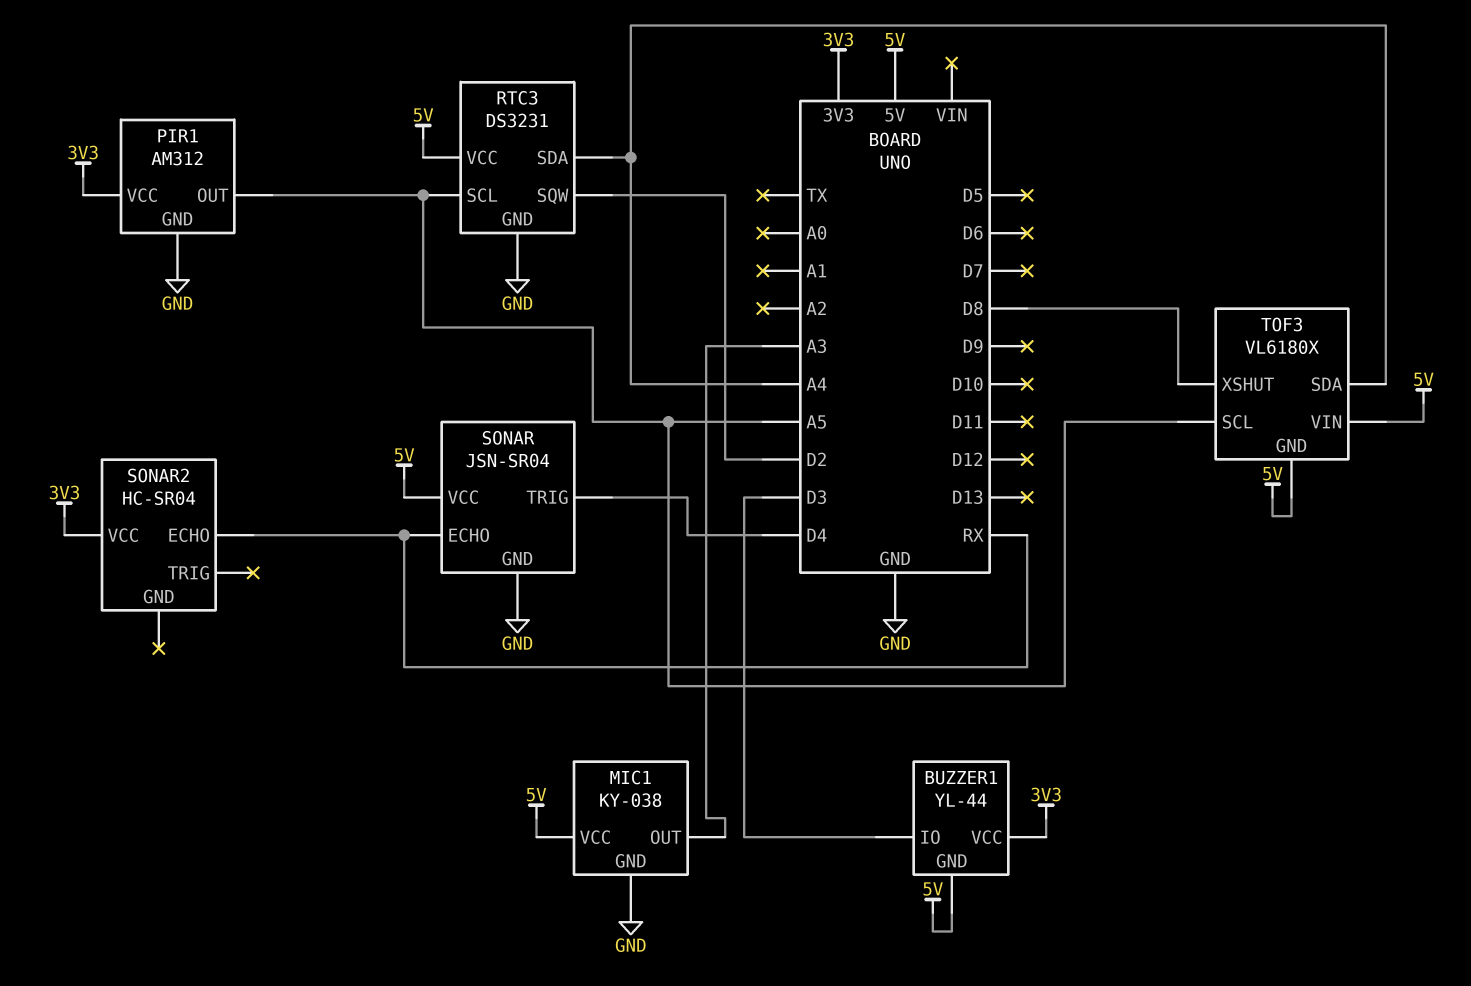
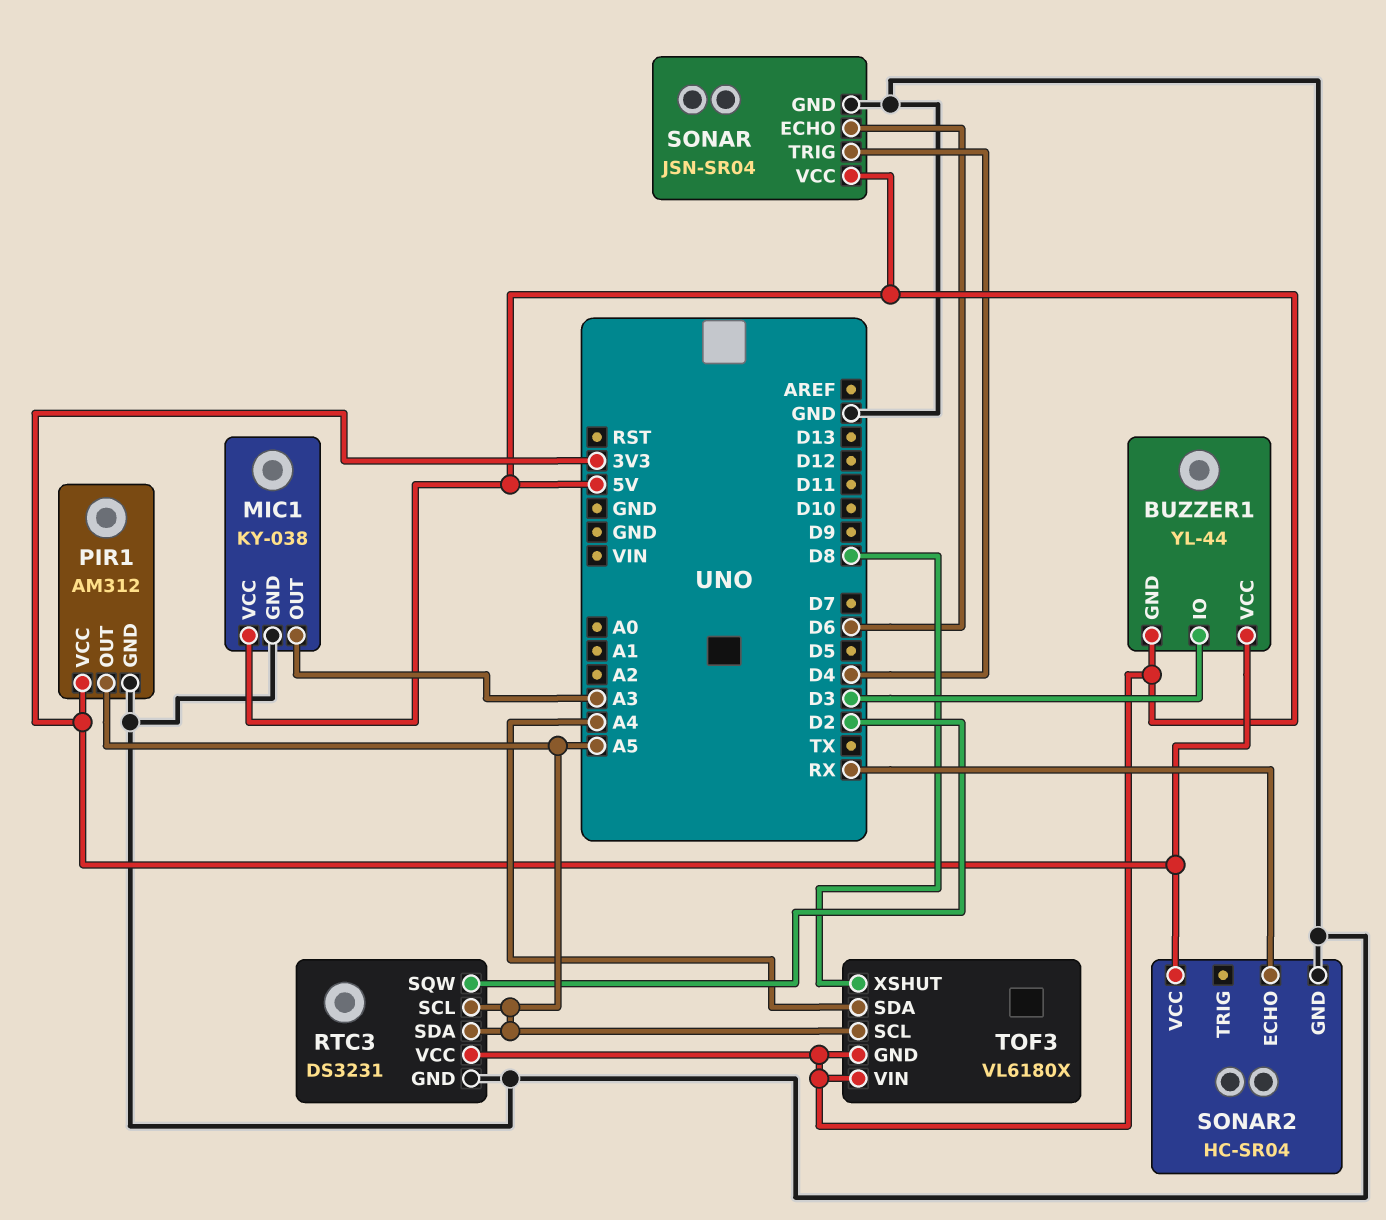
RTC3 pin SDA: A4 -> A5
SONAR pin ECHO: RX -> D6
SONAR2 pin GND: none -> GND

